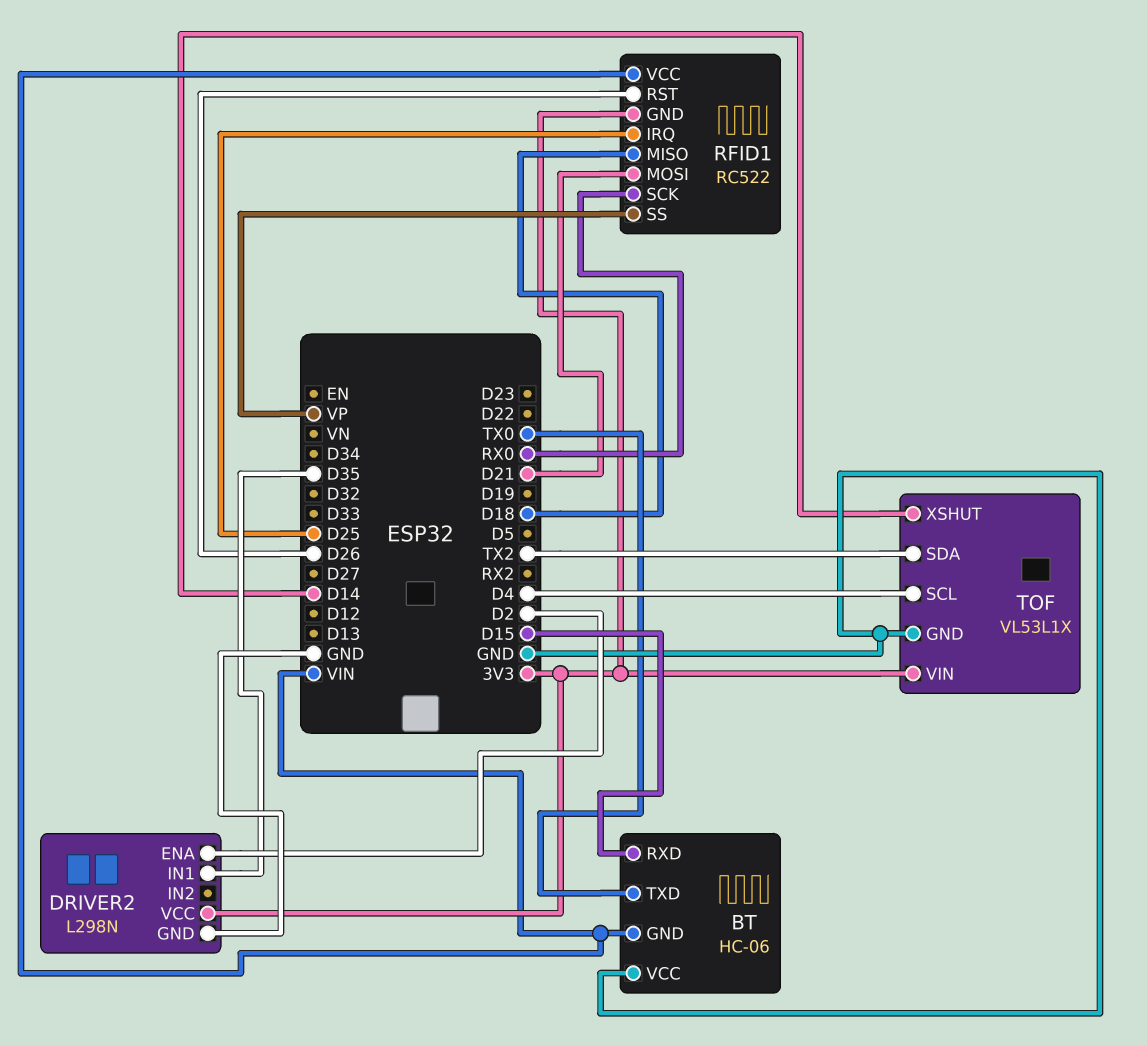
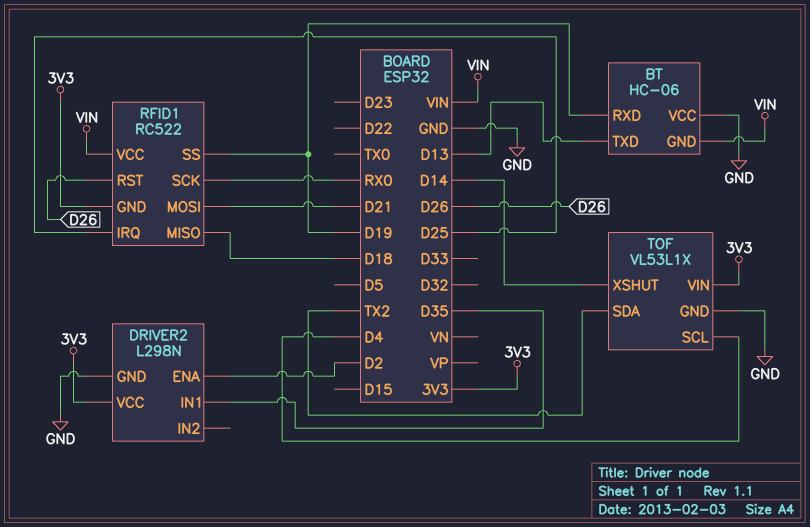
BT pin RXD: D15 -> D19
BT pin TXD: TX0 -> D13
RFID1 pin SS: VP -> D19

